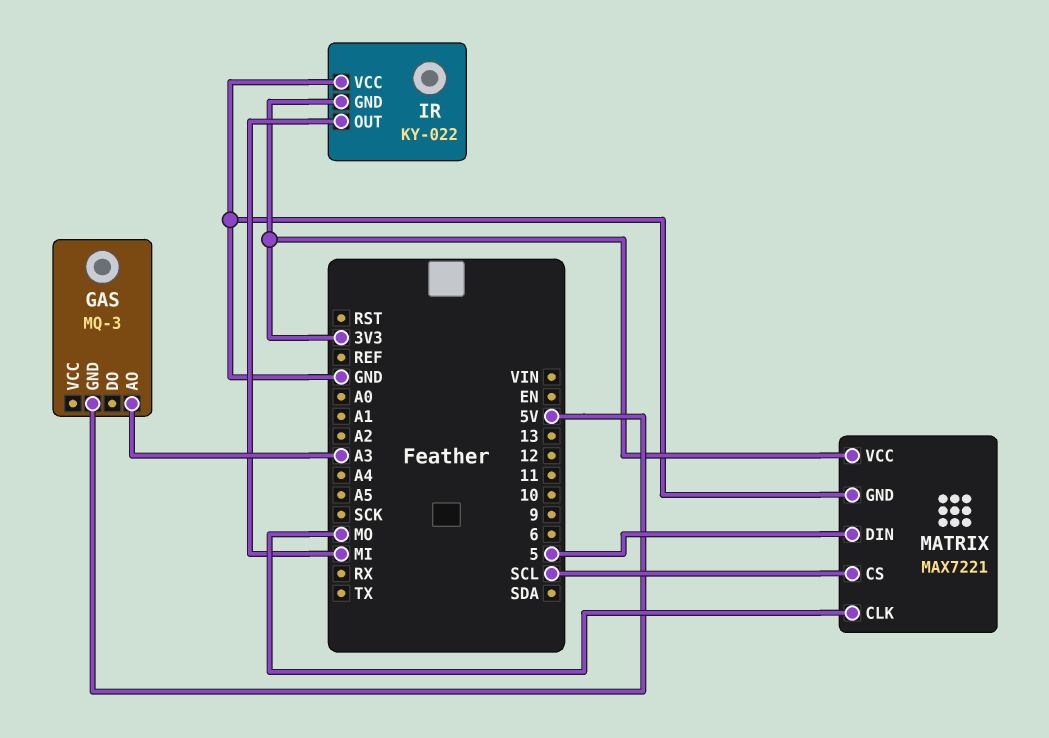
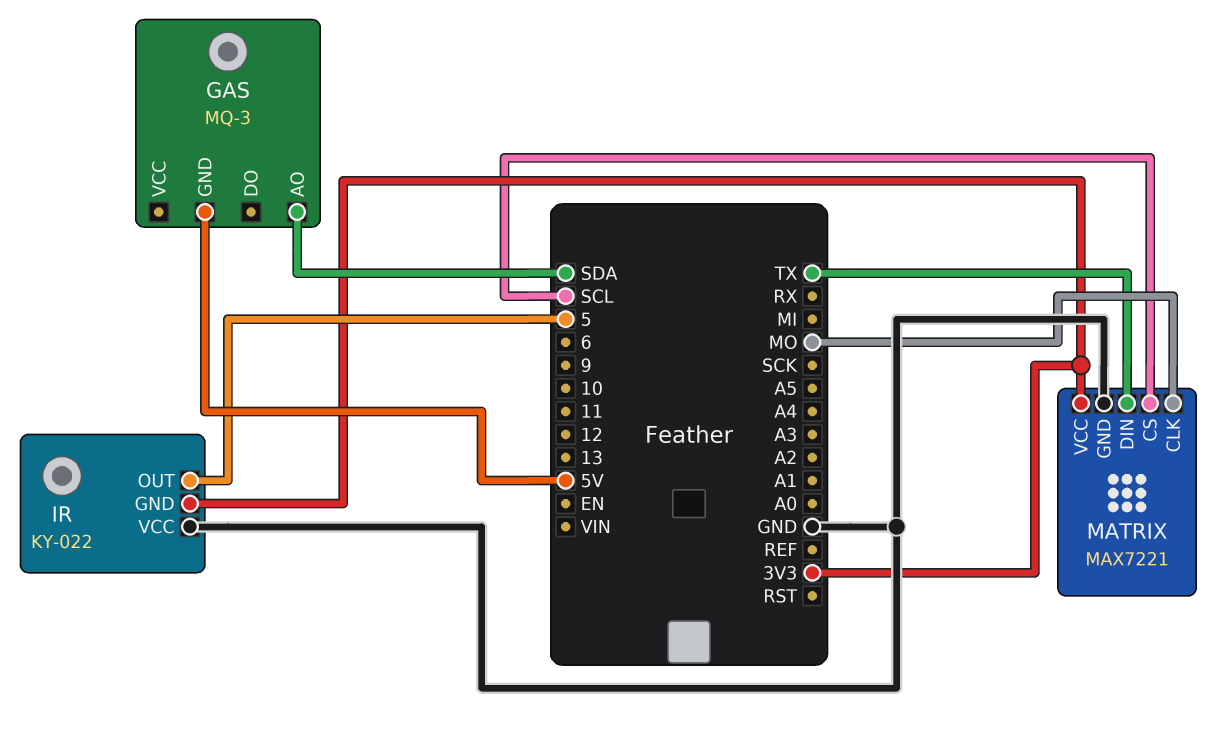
GAS pin AO: A3 -> SDA
IR pin OUT: MI -> 5
MATRIX pin DIN: 5 -> TX

